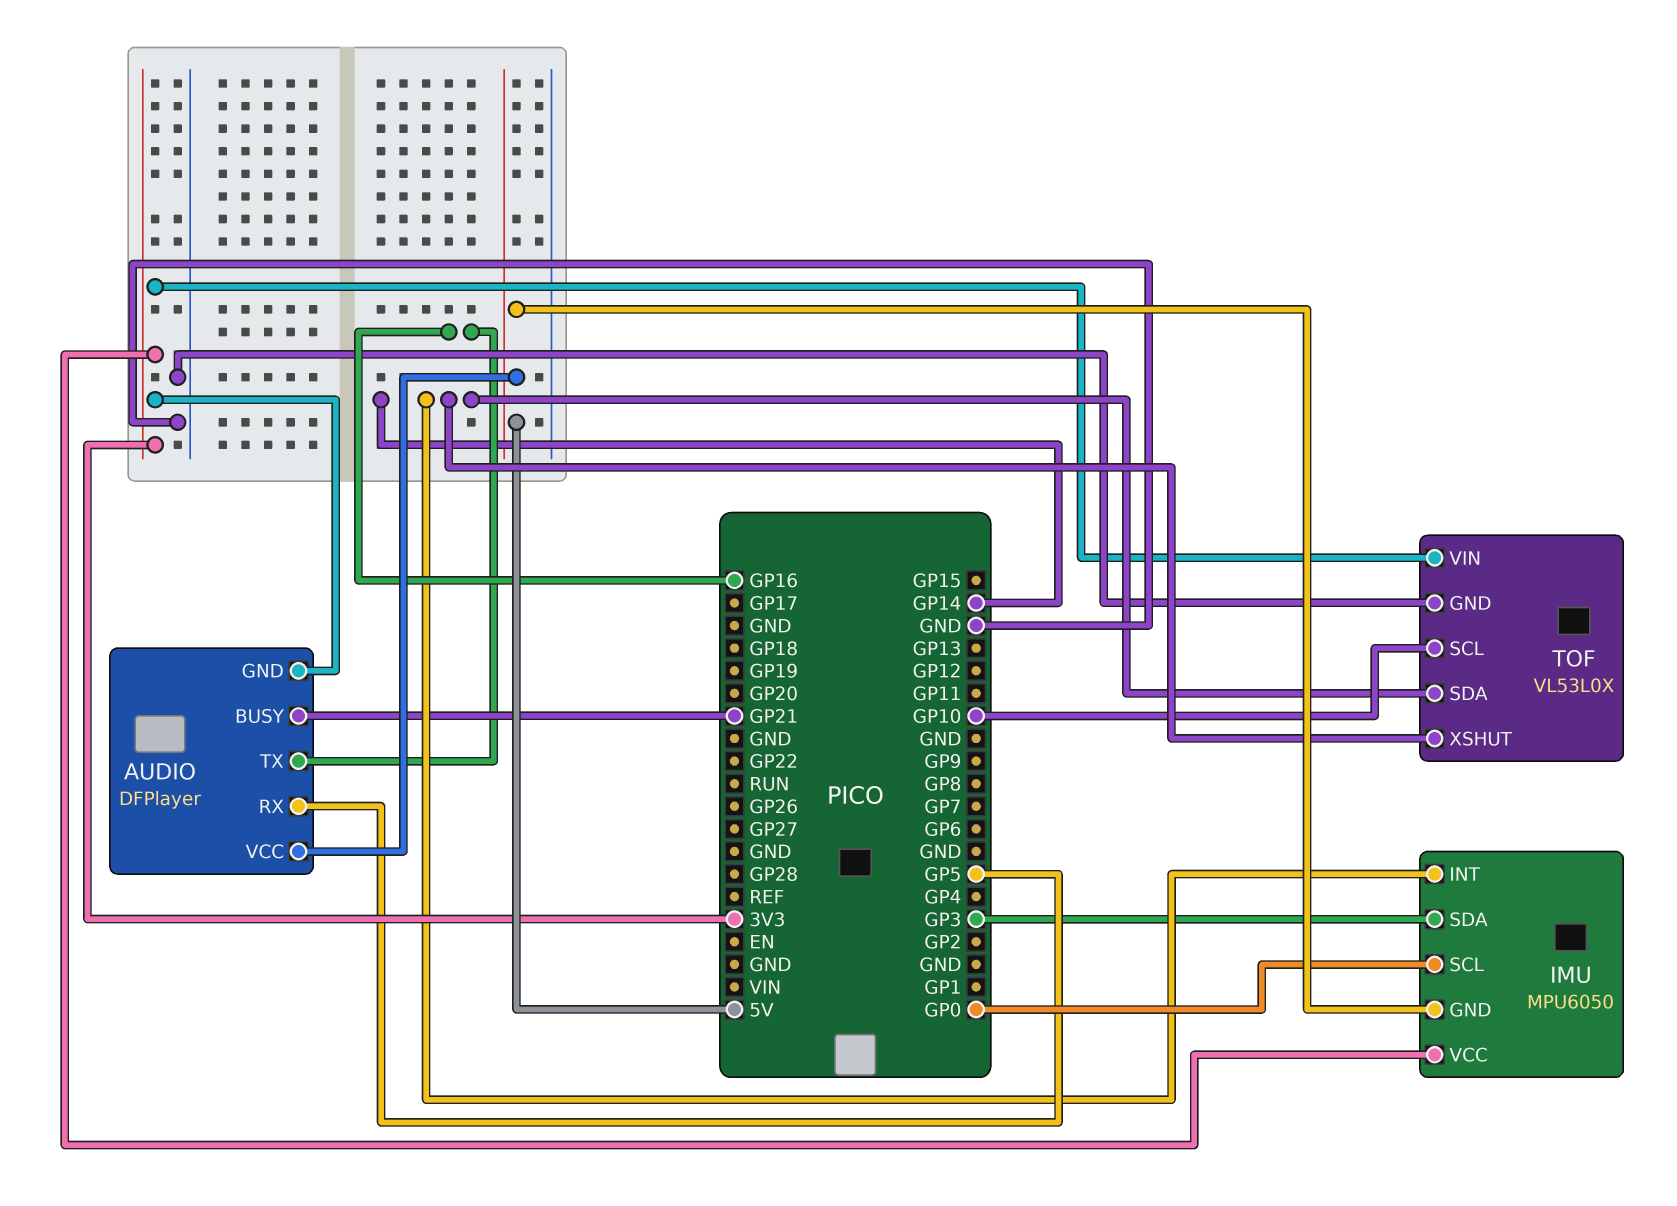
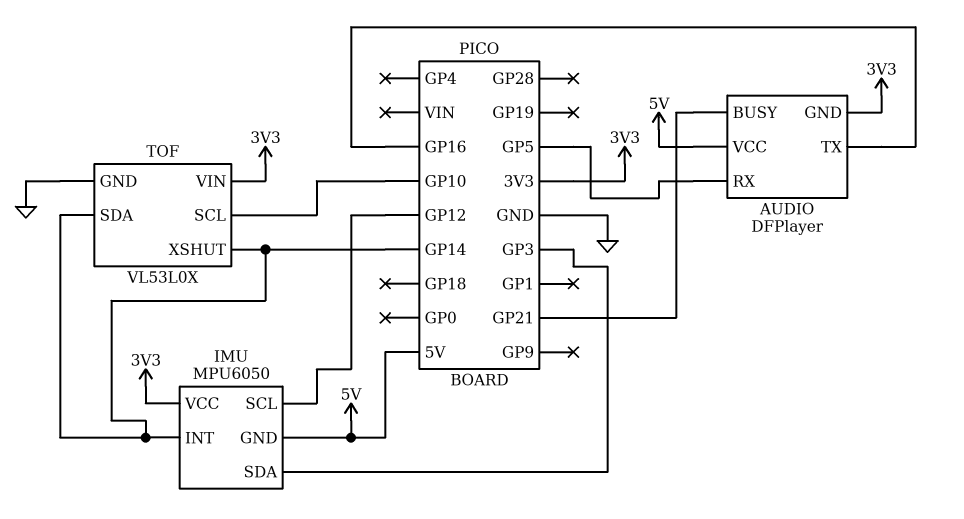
IMU pin SCL: GP0 -> GP12

